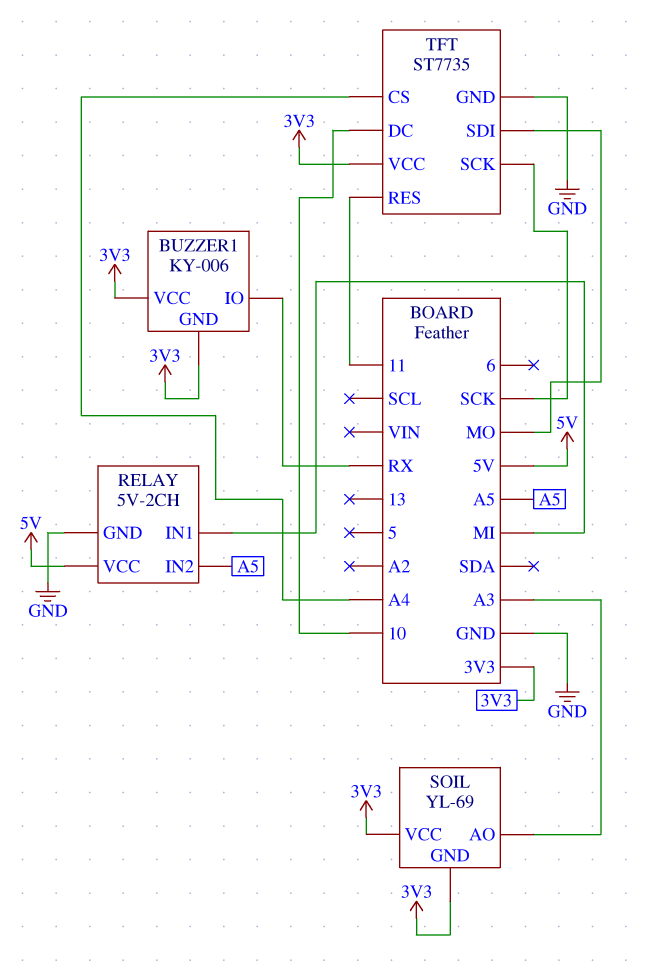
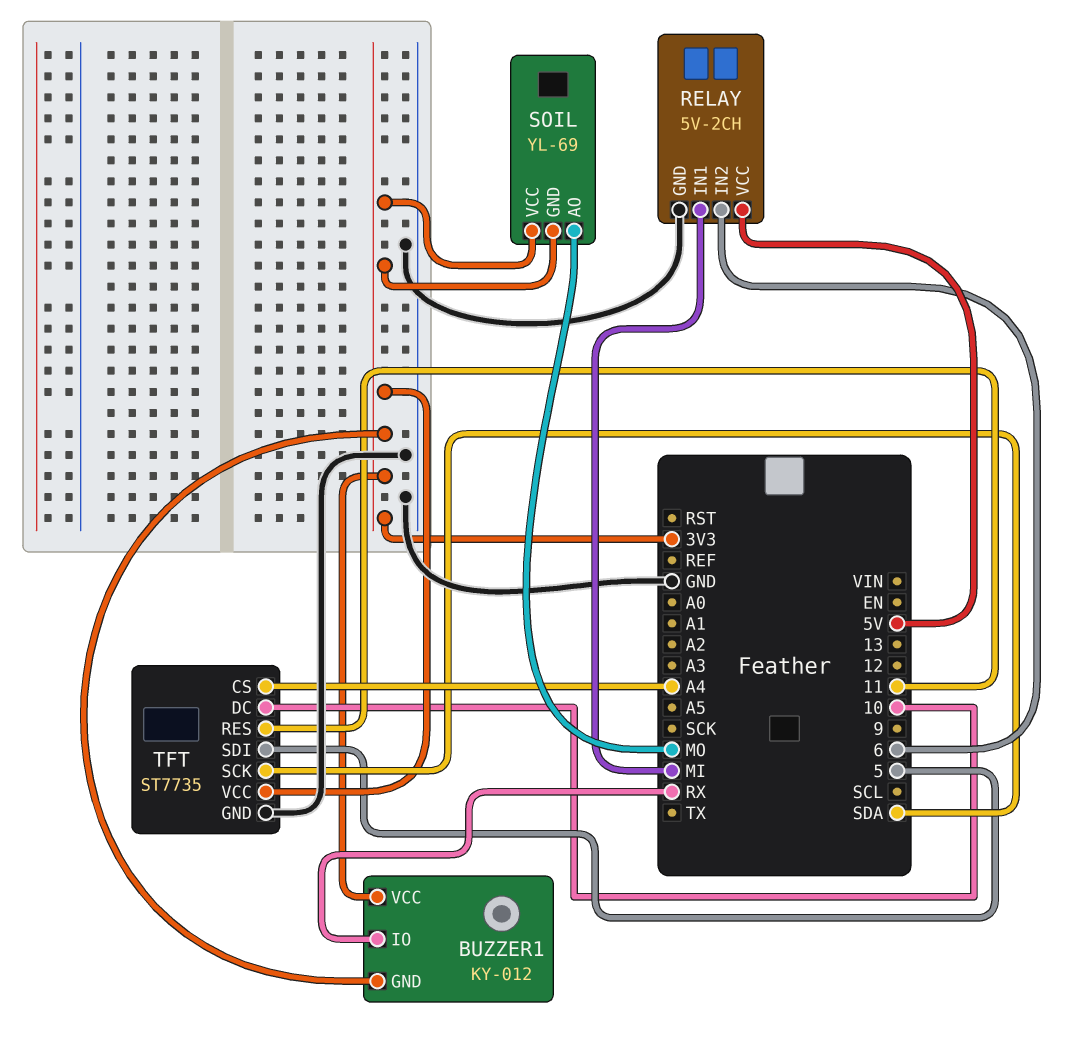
BUZZER1: KY-006 -> KY-012
RELAY pin IN2: A5 -> 6
SOIL pin AO: A3 -> MO
TFT pin SCK: SCK -> SDA
TFT pin SDI: MO -> 5

